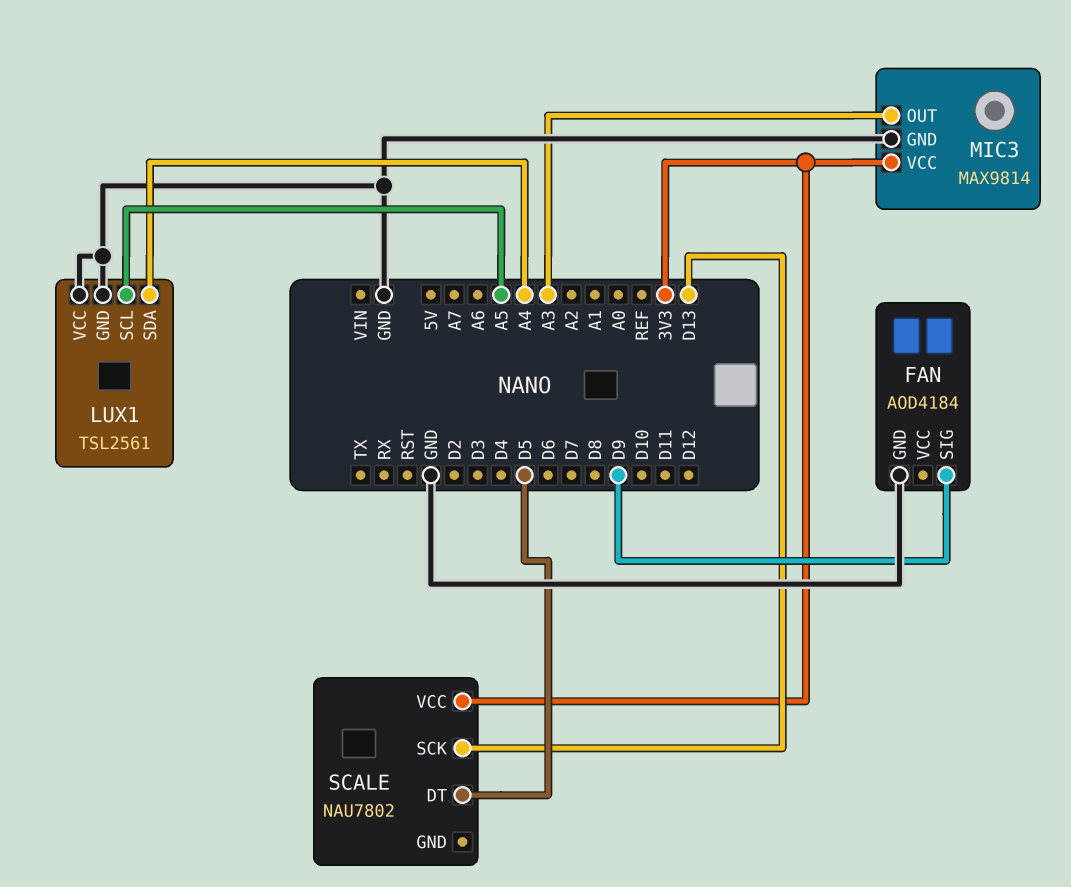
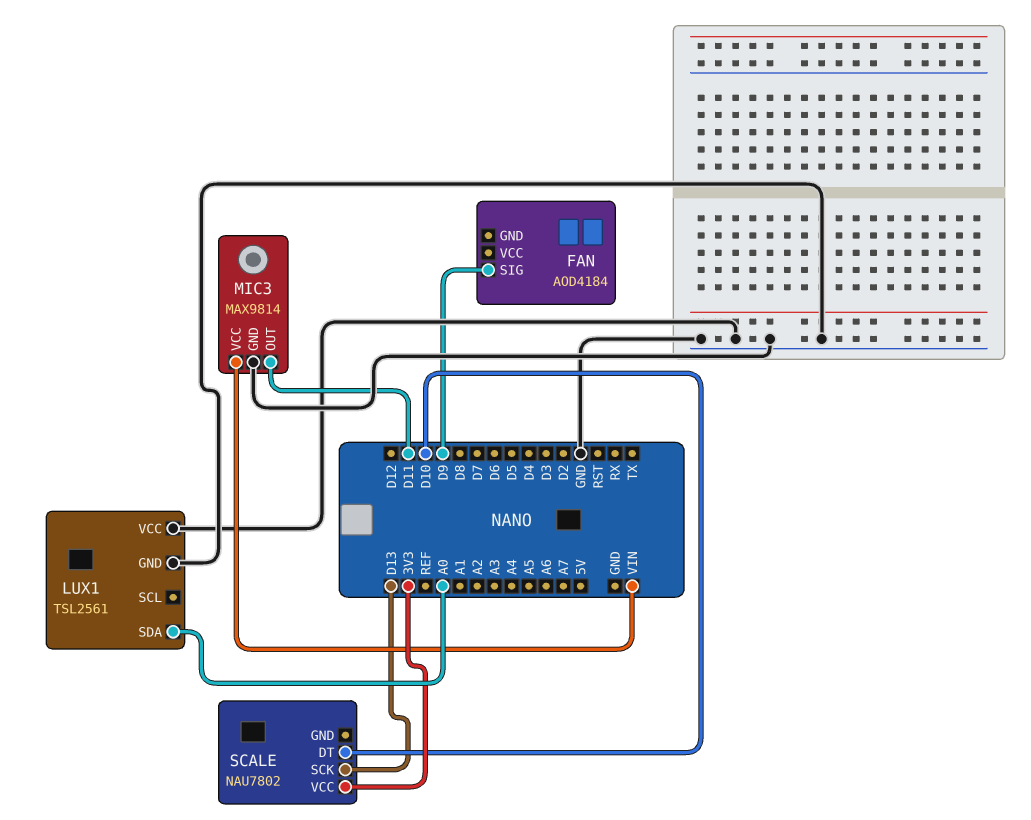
FAN pin GND: GND -> none
LUX1 pin SCL: A5 -> none
LUX1 pin SDA: A4 -> A0
MIC3 pin OUT: A3 -> D11
MIC3 pin VCC: 3V3 -> VIN
SCALE pin DT: D5 -> D10

